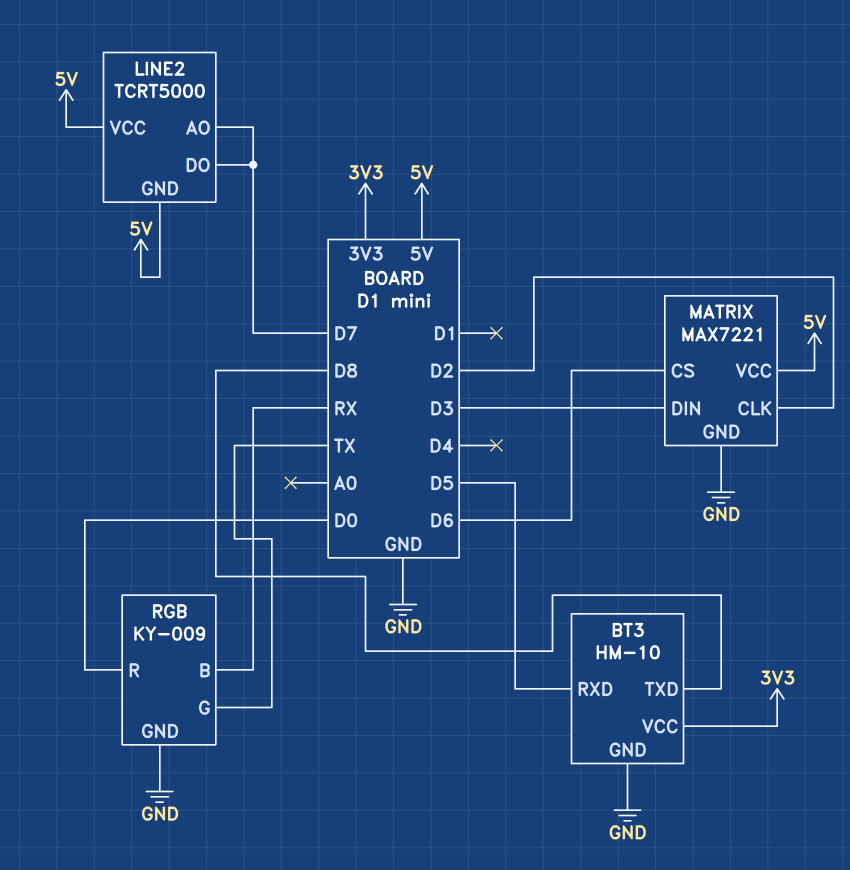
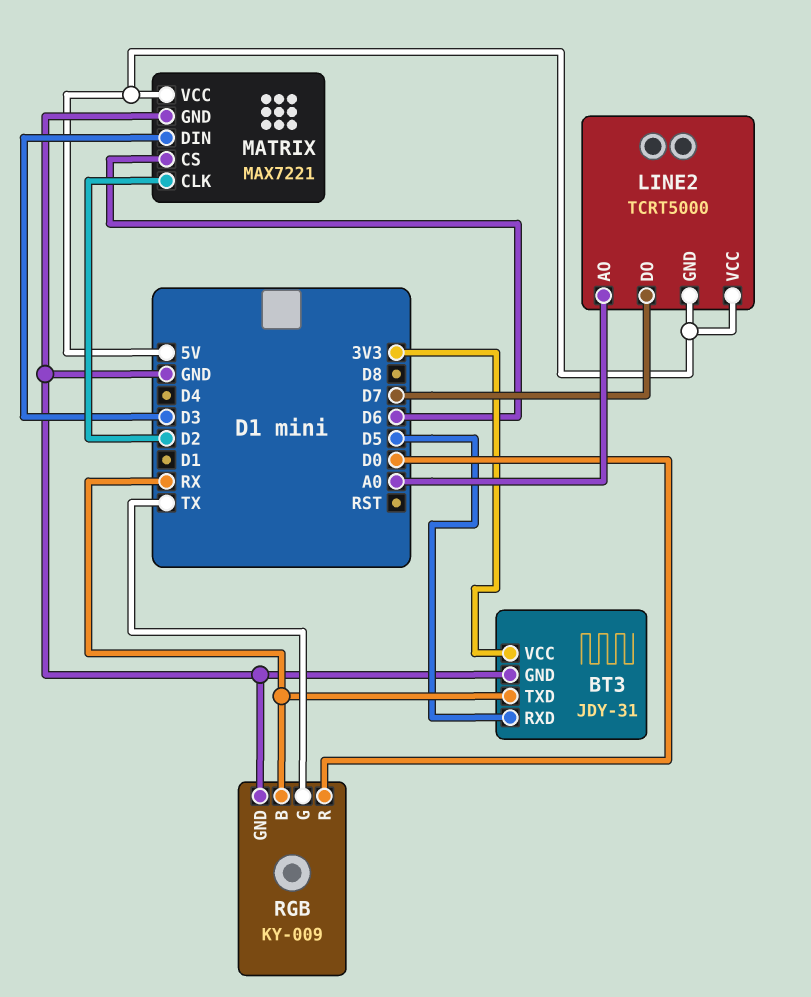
BT3: HM-10 -> JDY-31
BT3 pin TXD: D8 -> RX
LINE2 pin AO: D7 -> A0

